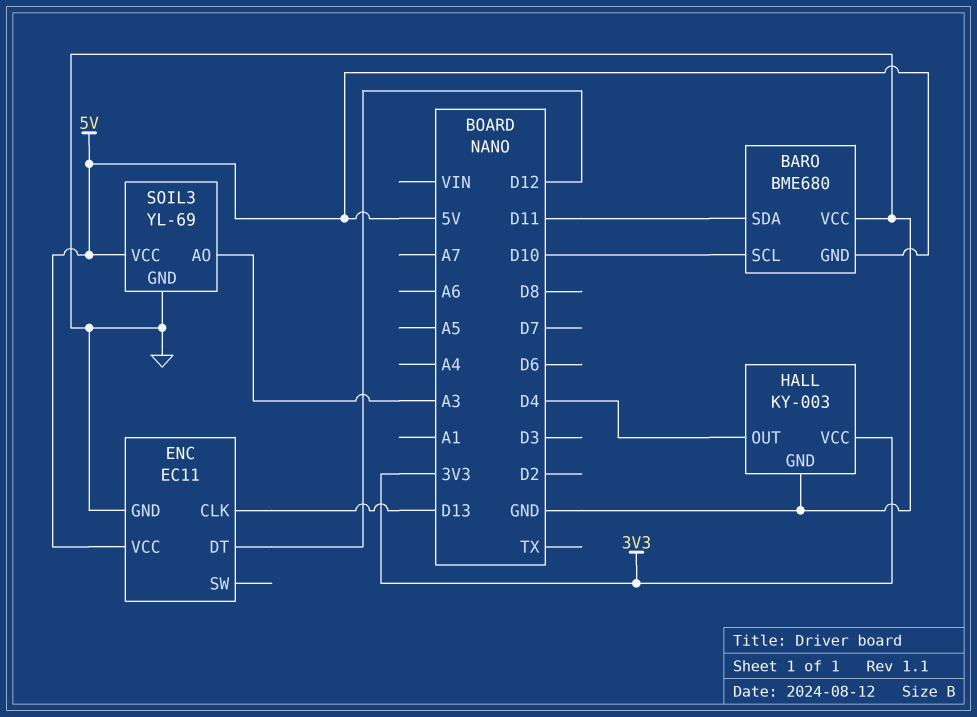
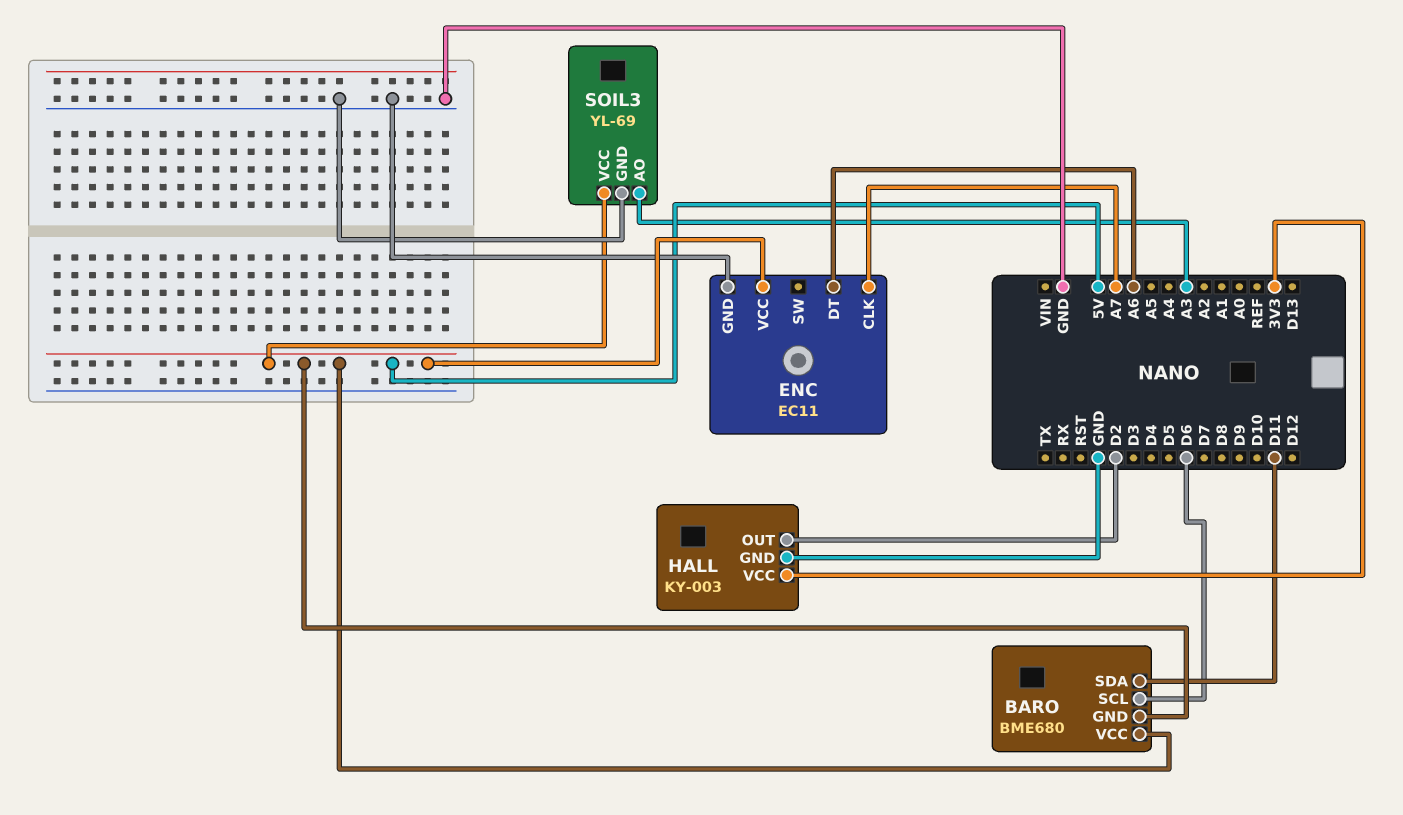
BARO pin SCL: D10 -> D6
BARO pin VCC: GND -> 5V
ENC pin CLK: D13 -> A7
ENC pin DT: D12 -> A6
HALL pin OUT: D4 -> D2

